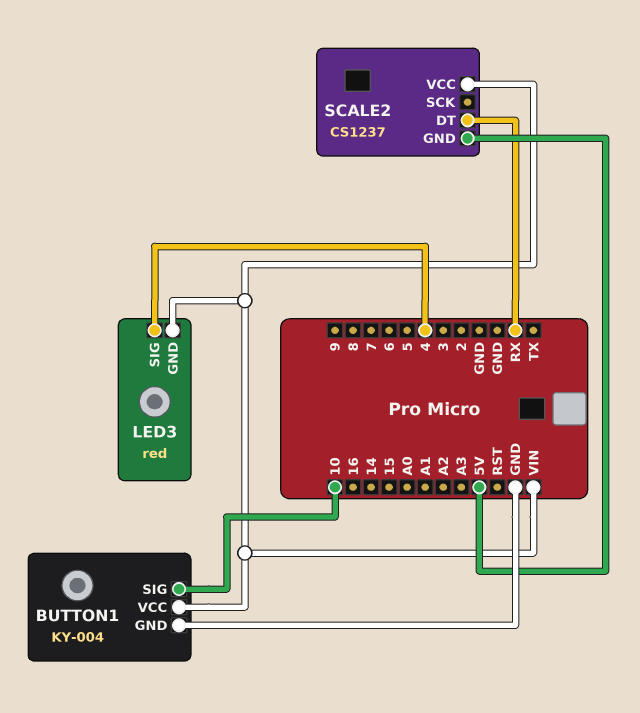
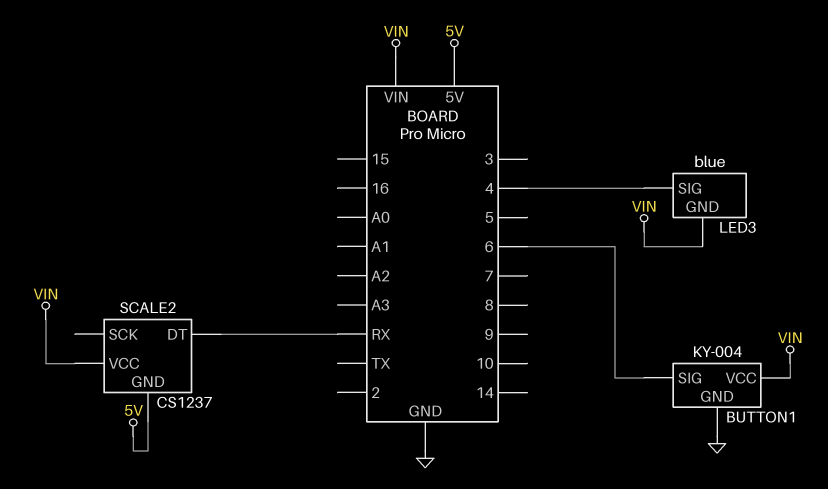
BUTTON1 pin SIG: 10 -> 6
LED3: red -> blue

